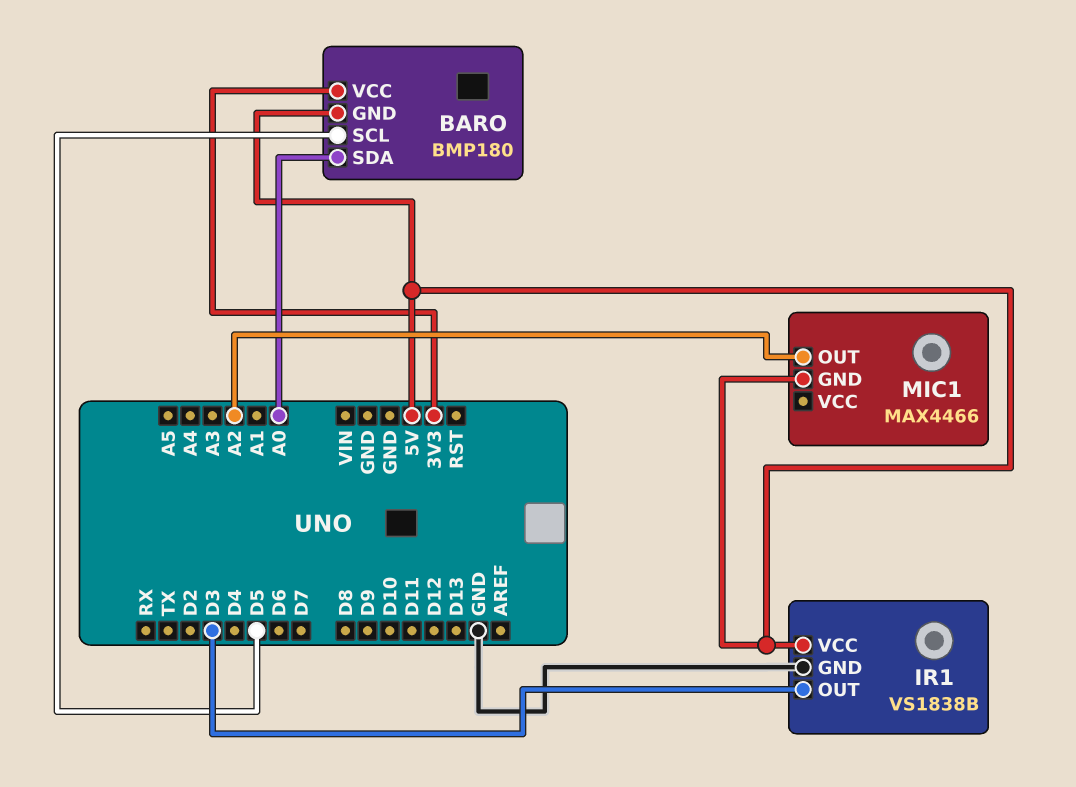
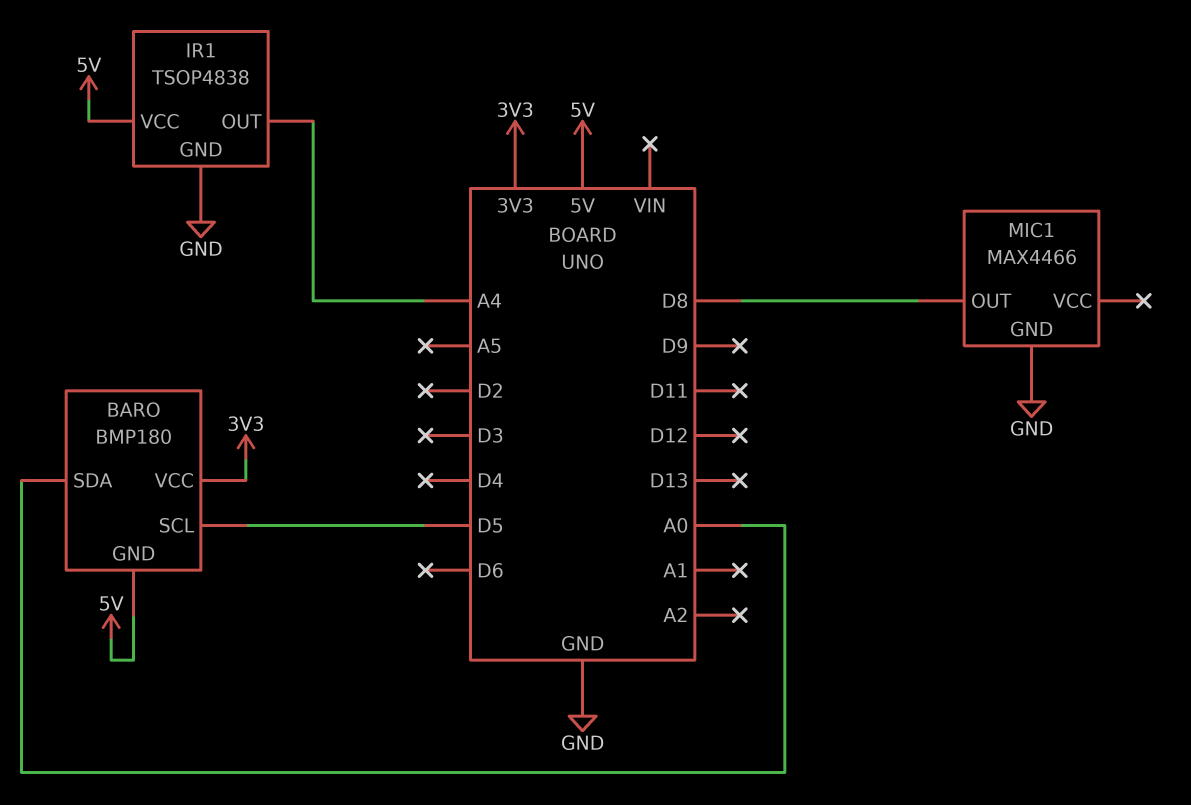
IR1: VS1838B -> TSOP4838
IR1 pin OUT: D3 -> A4
MIC1 pin GND: 5V -> GND
MIC1 pin OUT: A2 -> D8

